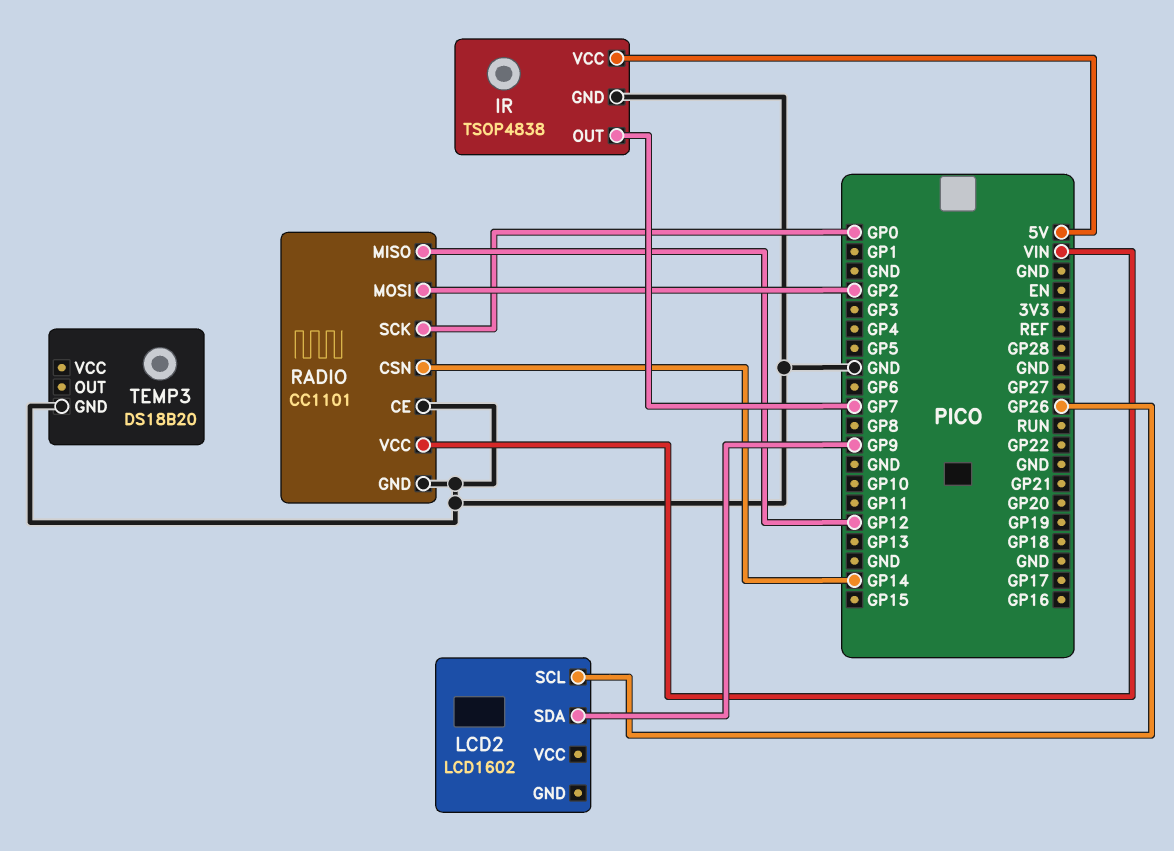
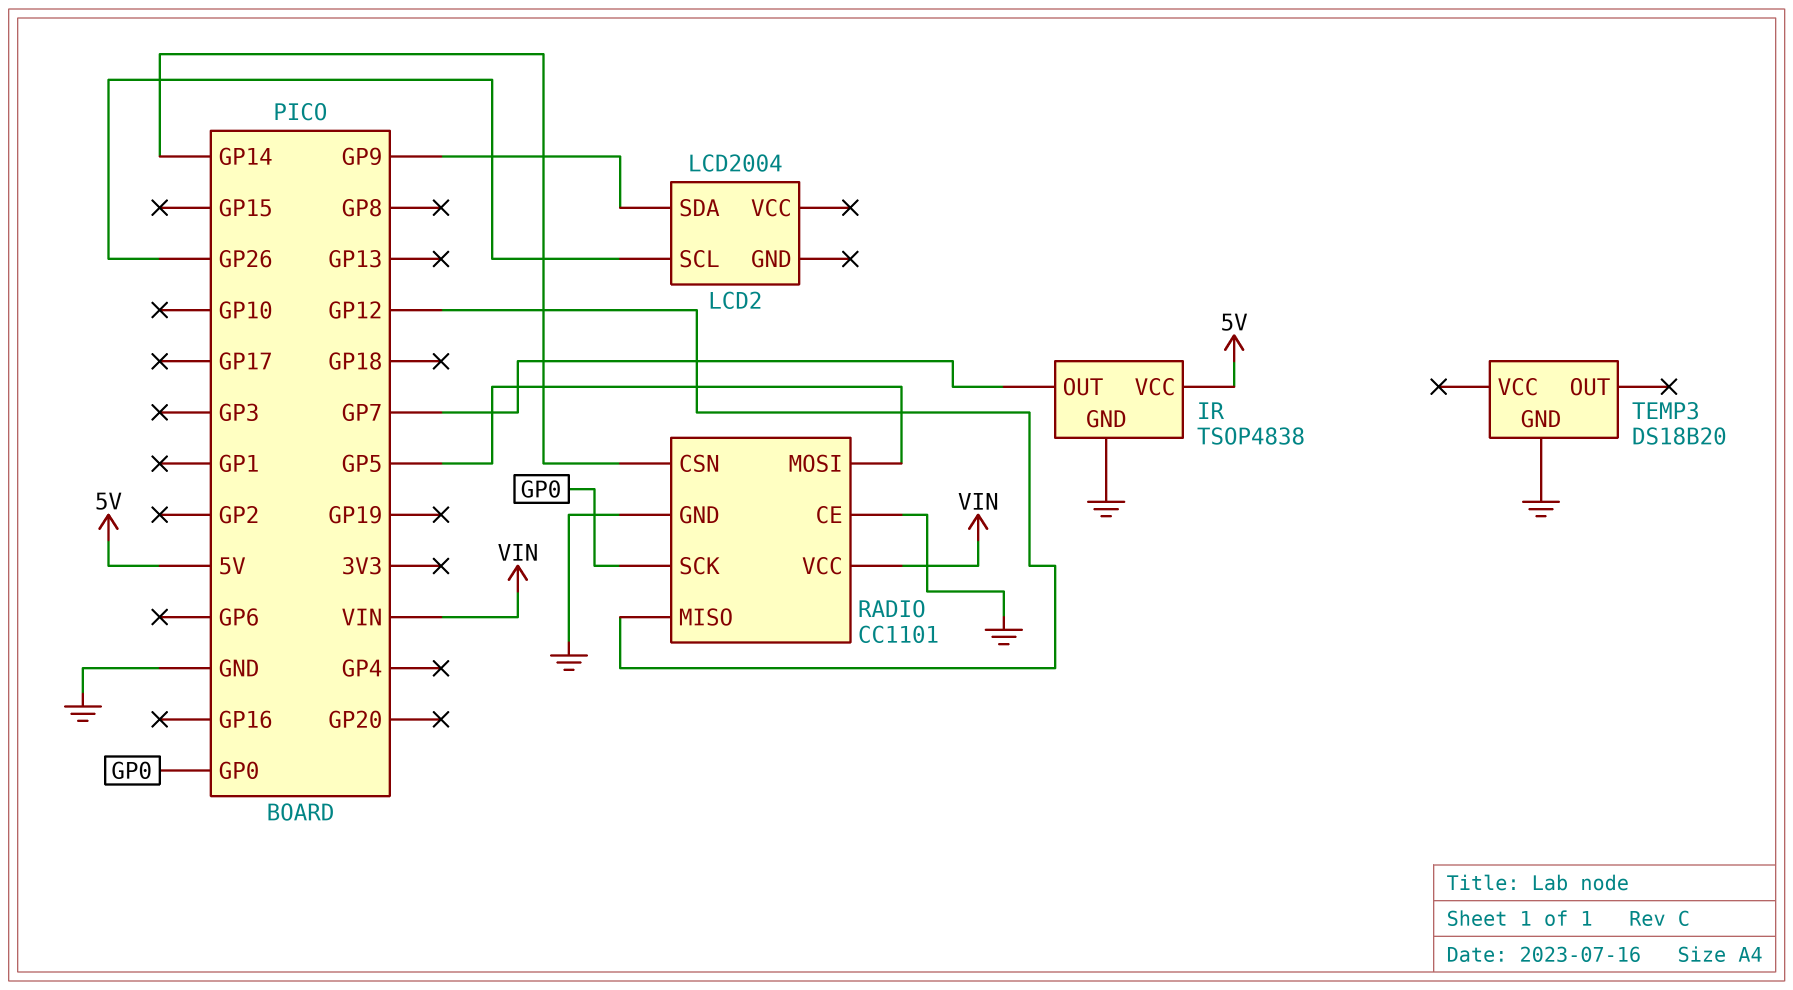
LCD2: LCD1602 -> LCD2004
RADIO pin MOSI: GP2 -> GP5

